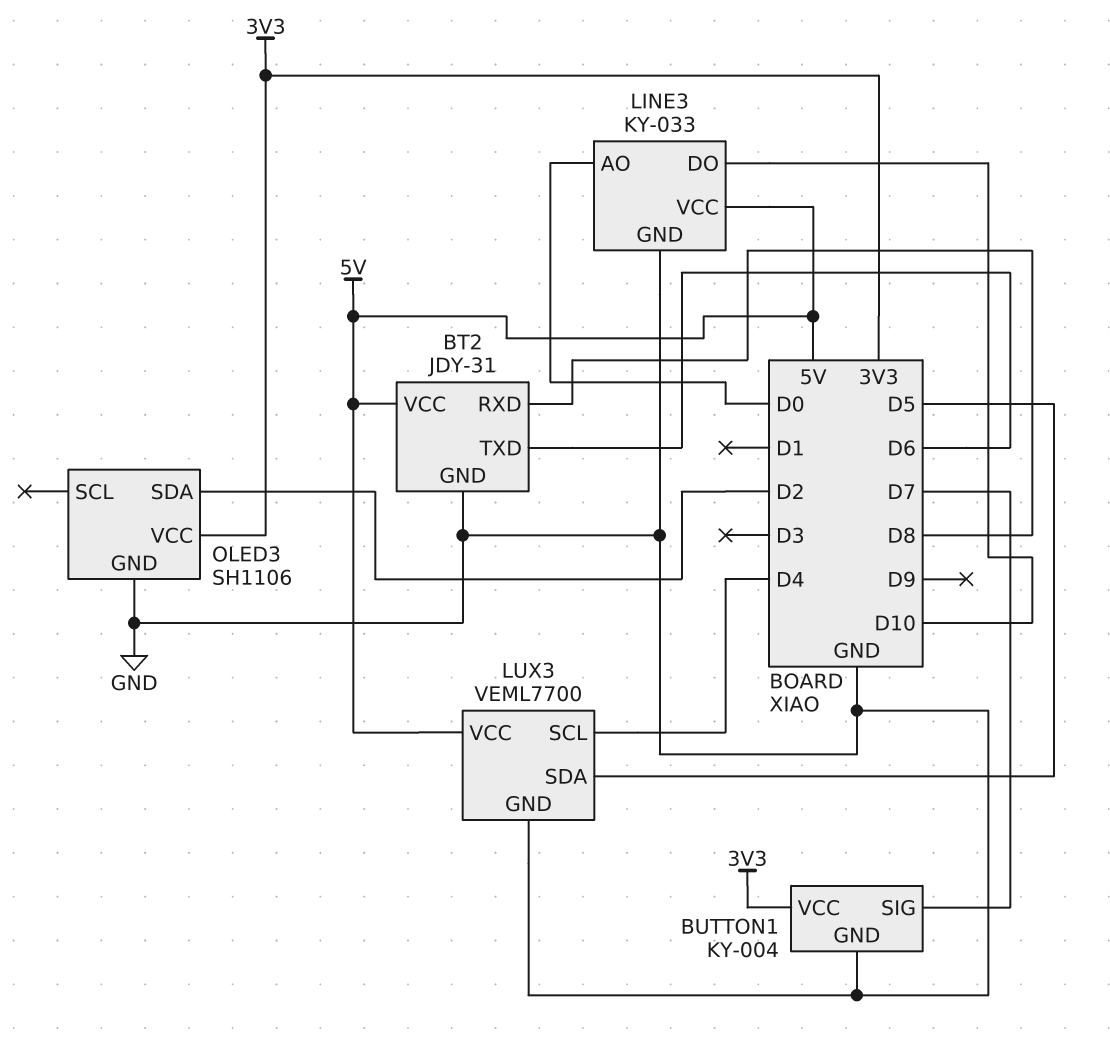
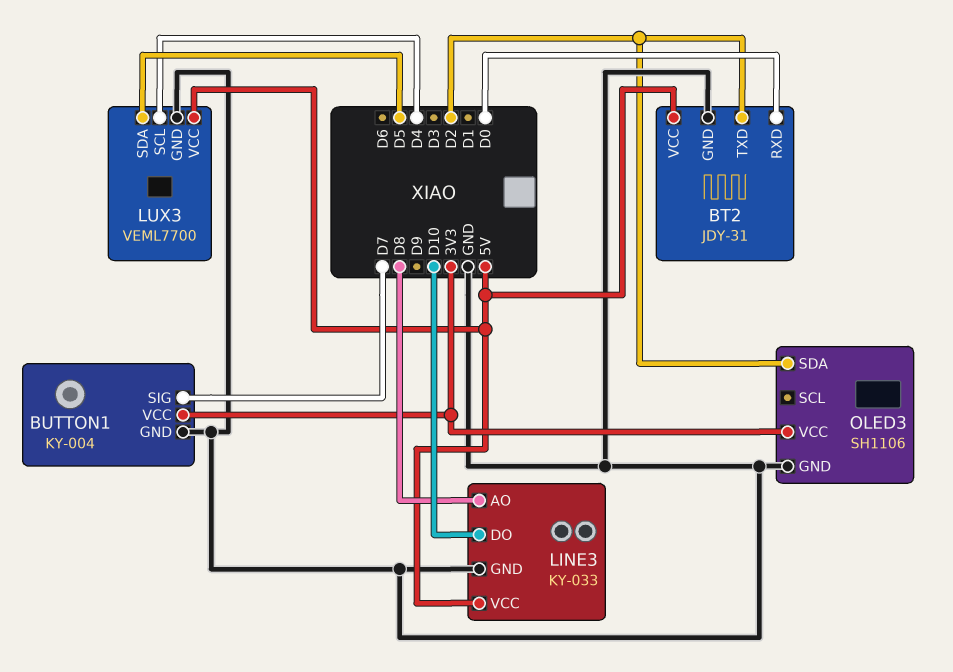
BT2 pin RXD: D8 -> D0
BT2 pin TXD: D6 -> D2
LINE3 pin AO: D0 -> D8

